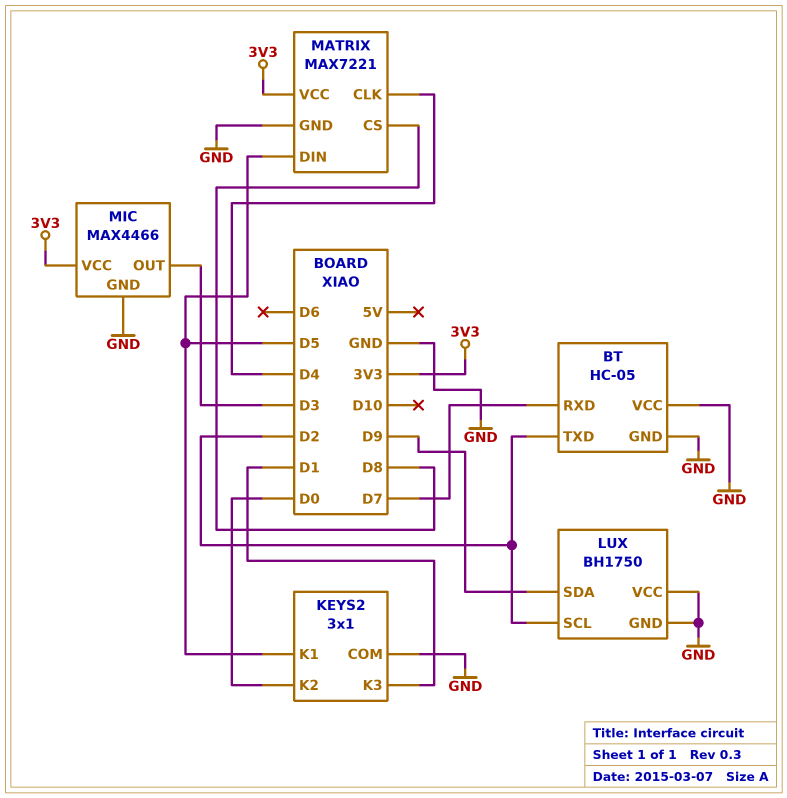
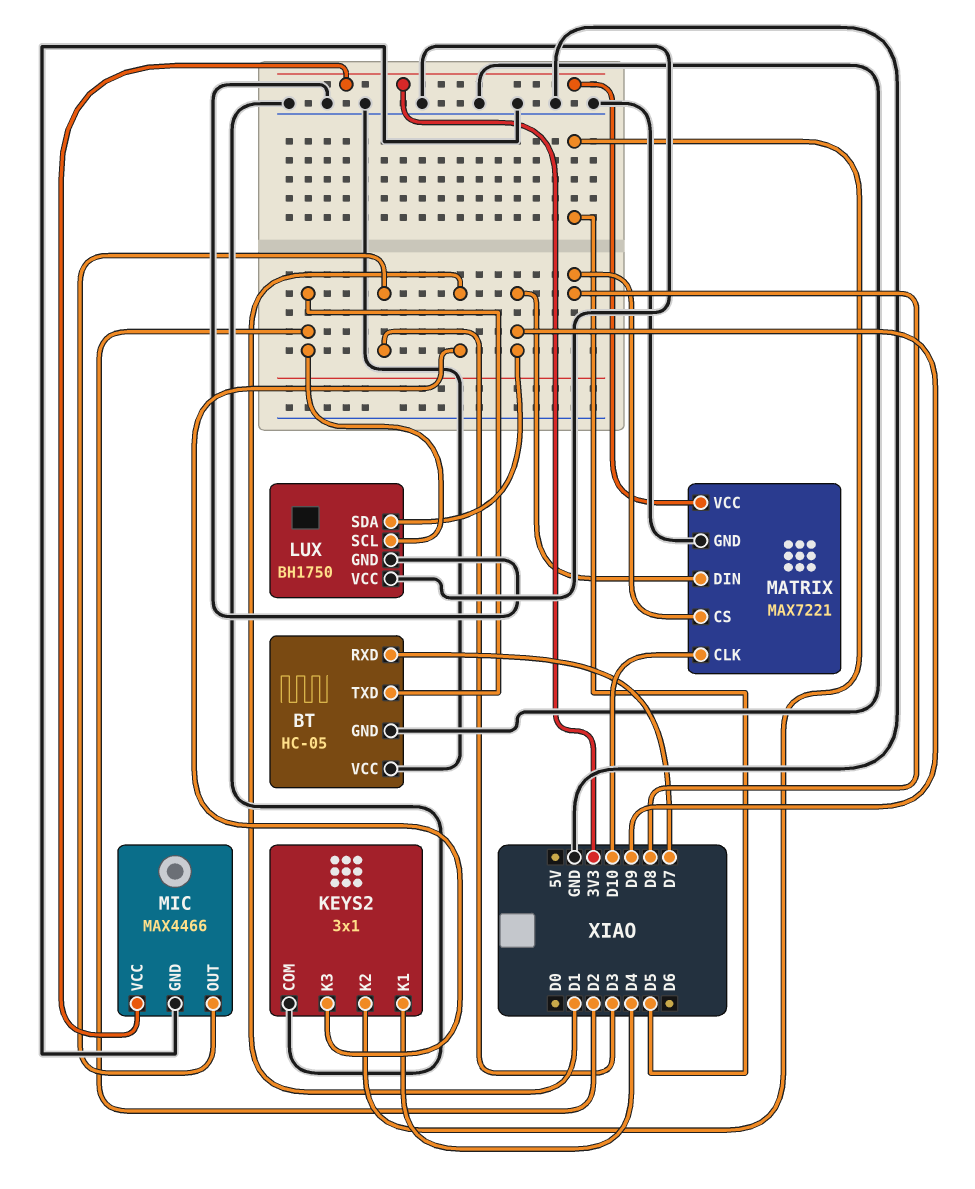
KEYS2 pin K1: D5 -> D4
KEYS2 pin K2: D0 -> D5
MATRIX pin CLK: D4 -> D10
MATRIX pin DIN: D5 -> D9

